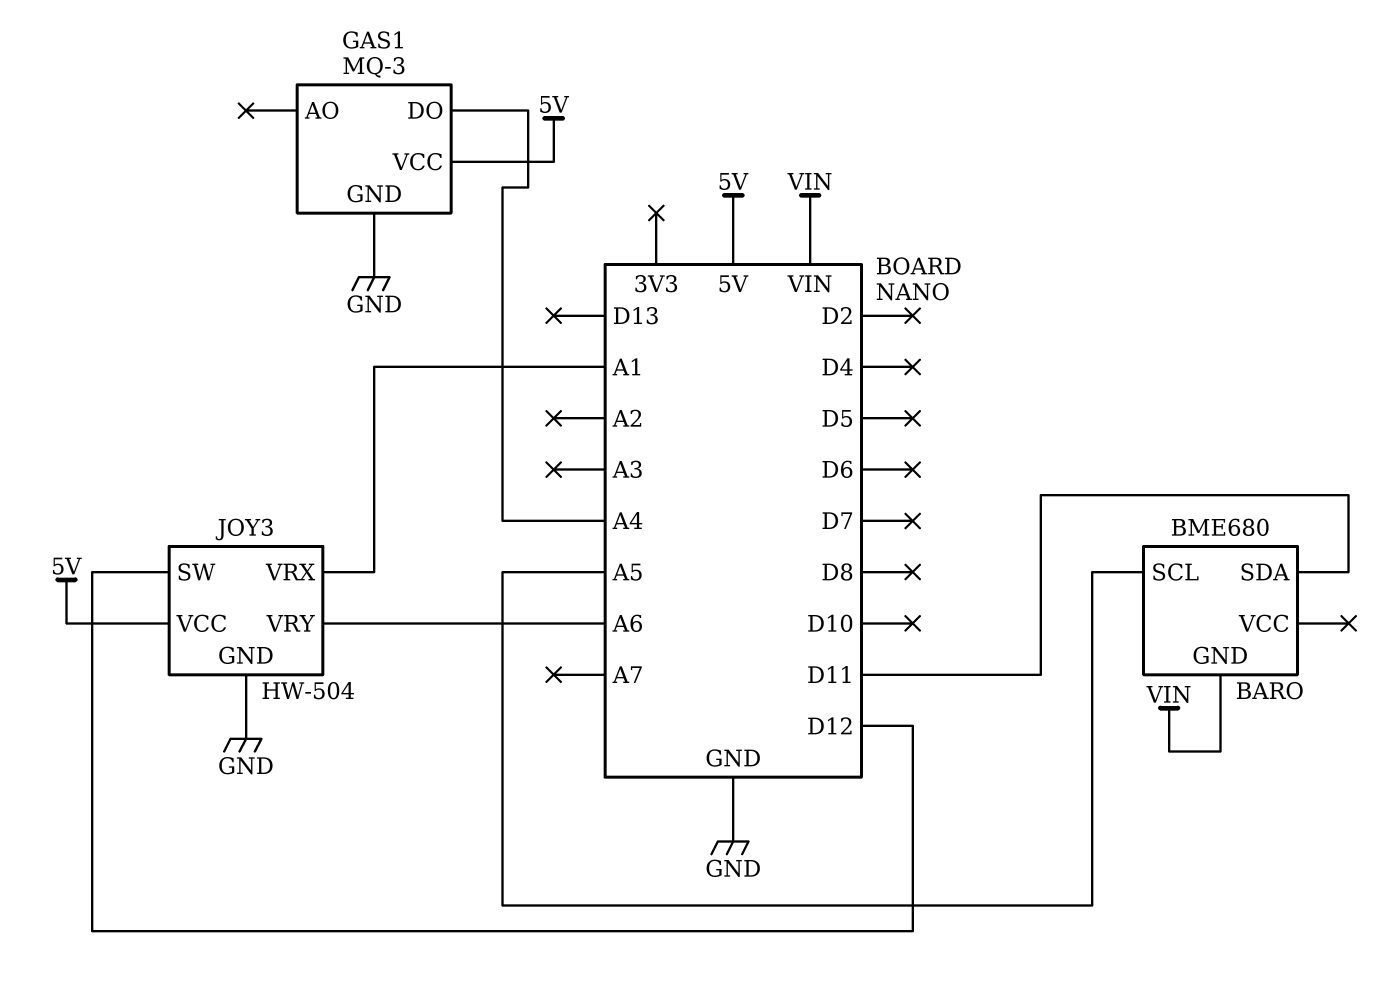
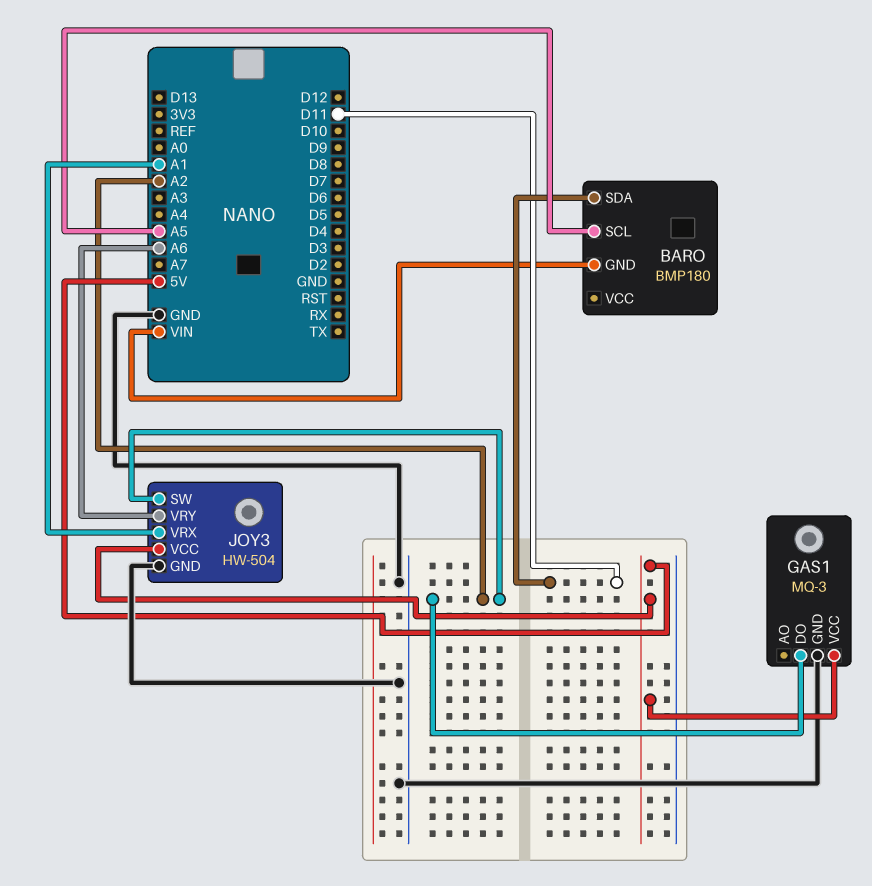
BARO: BME680 -> BMP180
GAS1 pin DO: A4 -> A2
JOY3 pin SW: D12 -> A2

